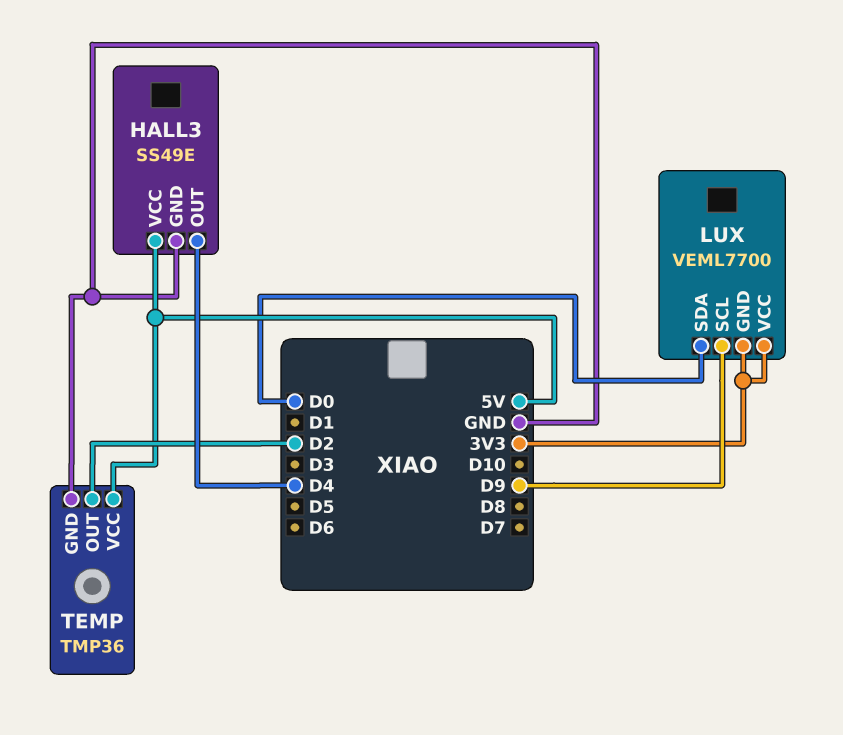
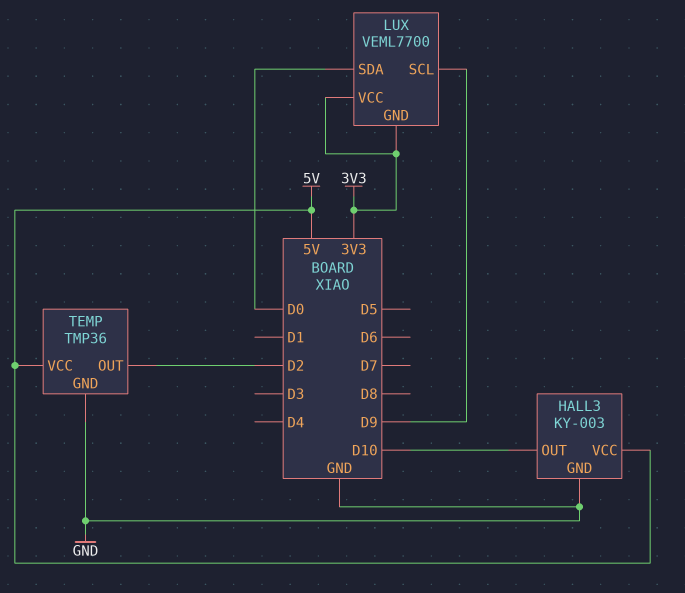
HALL3: SS49E -> KY-003
HALL3 pin OUT: D4 -> D10

